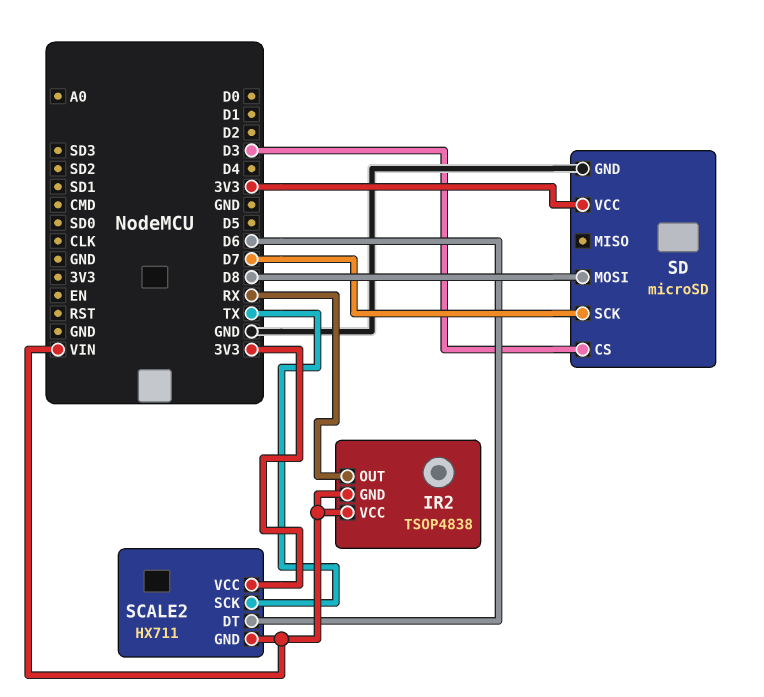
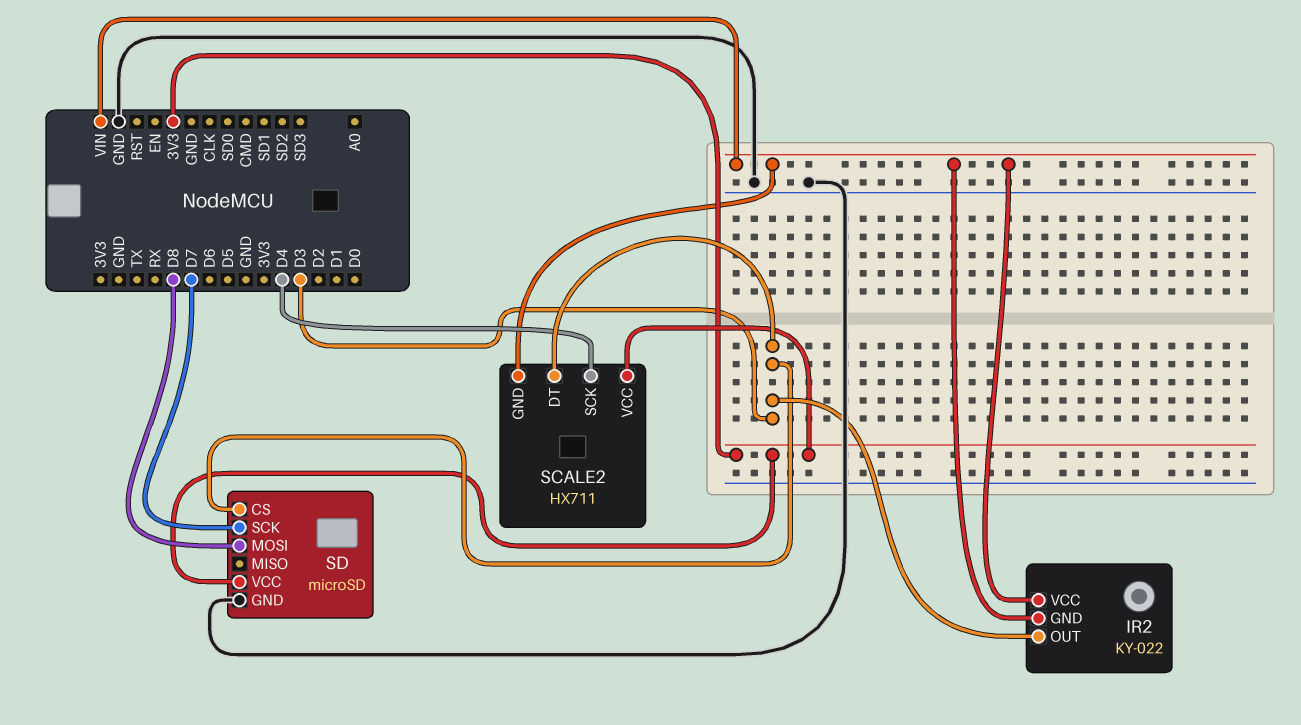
IR2: TSOP4838 -> KY-022
IR2 pin OUT: RX -> D3
SCALE2 pin DT: D6 -> D3
SCALE2 pin SCK: TX -> D4

